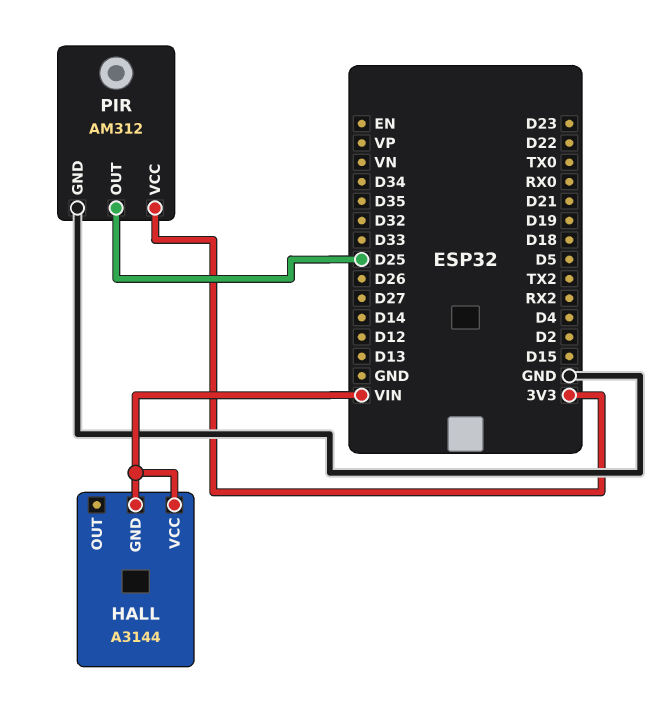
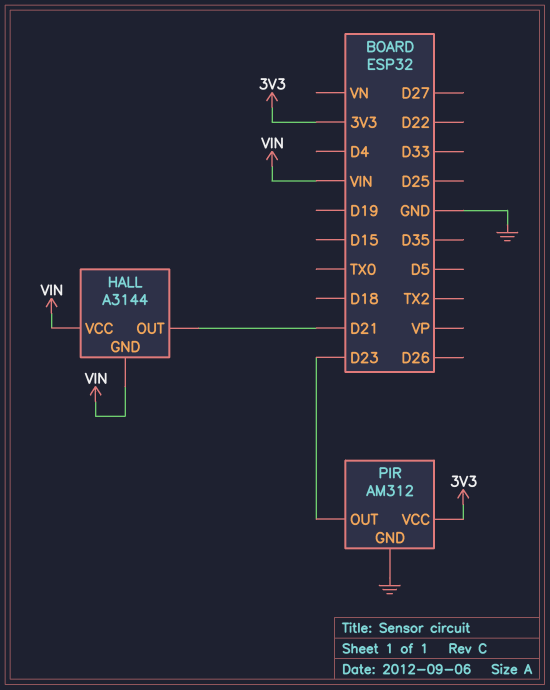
HALL pin OUT: none -> D21
PIR pin OUT: D25 -> D23

